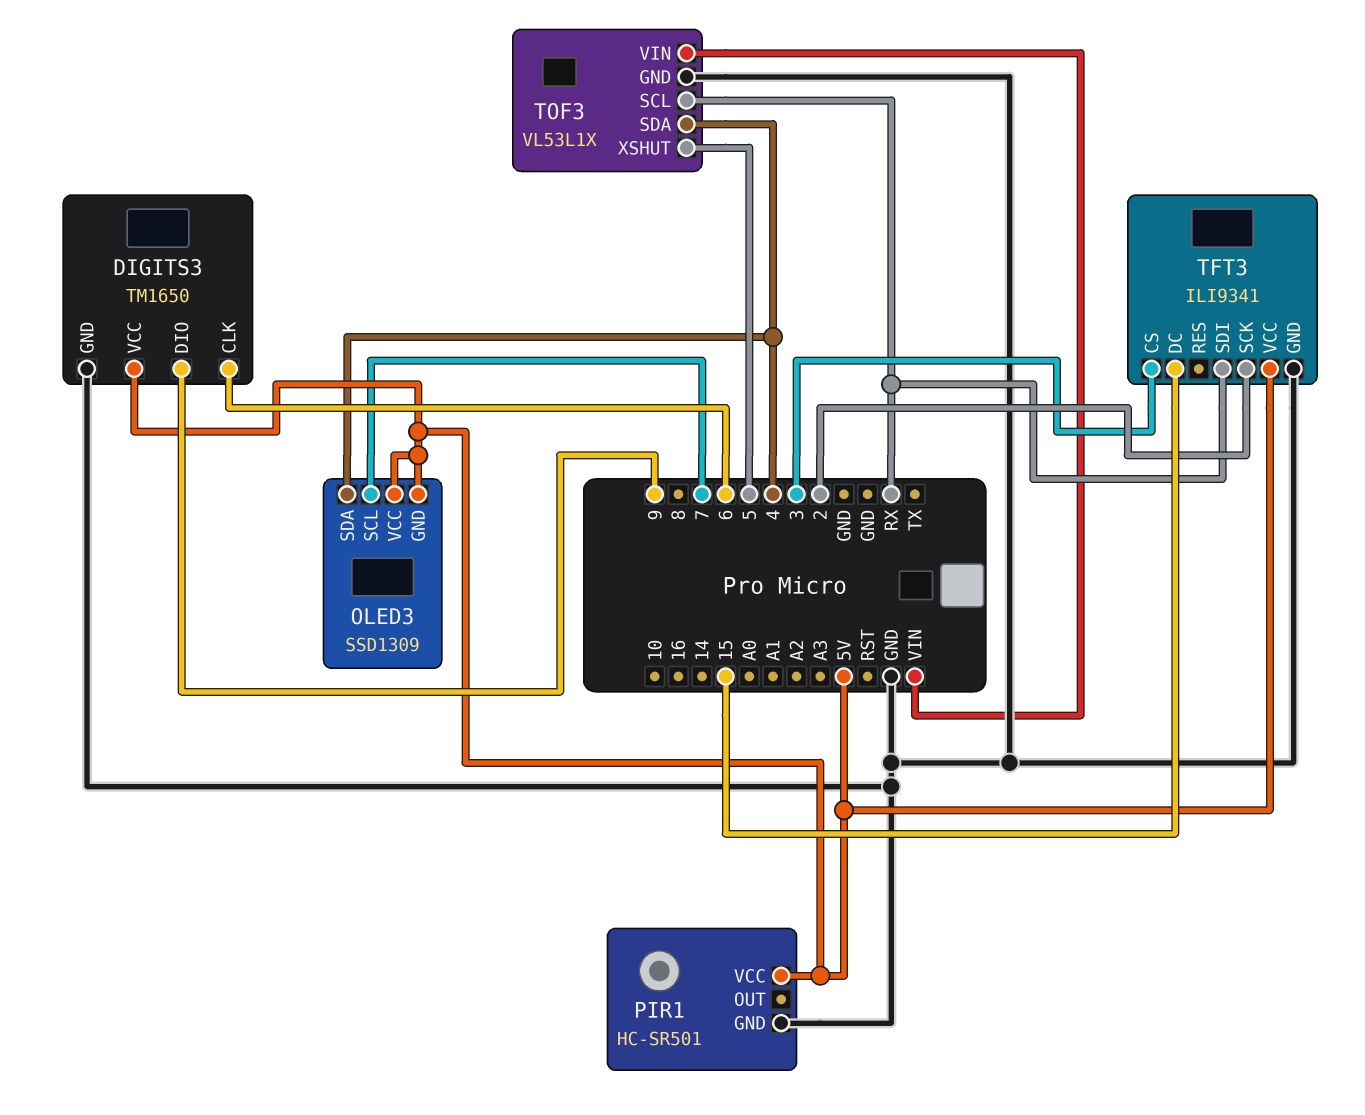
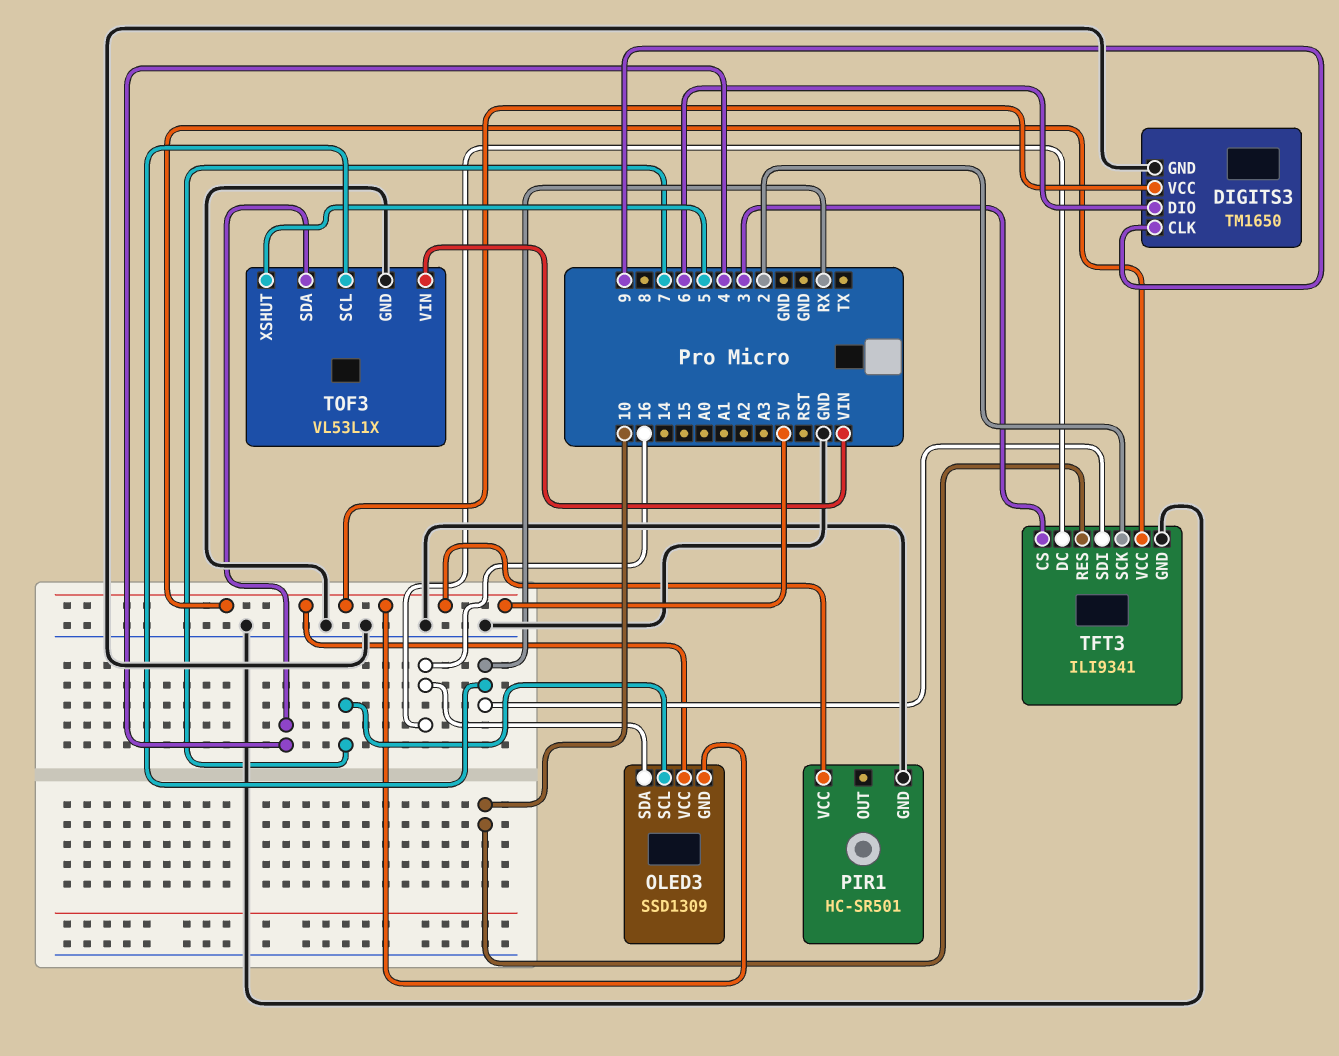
DIGITS3 pin CLK: 6 -> 9
DIGITS3 pin DIO: 9 -> 6
OLED3 pin SDA: 4 -> 16
TFT3 pin DC: 15 -> 16
TFT3 pin RES: none -> 10

